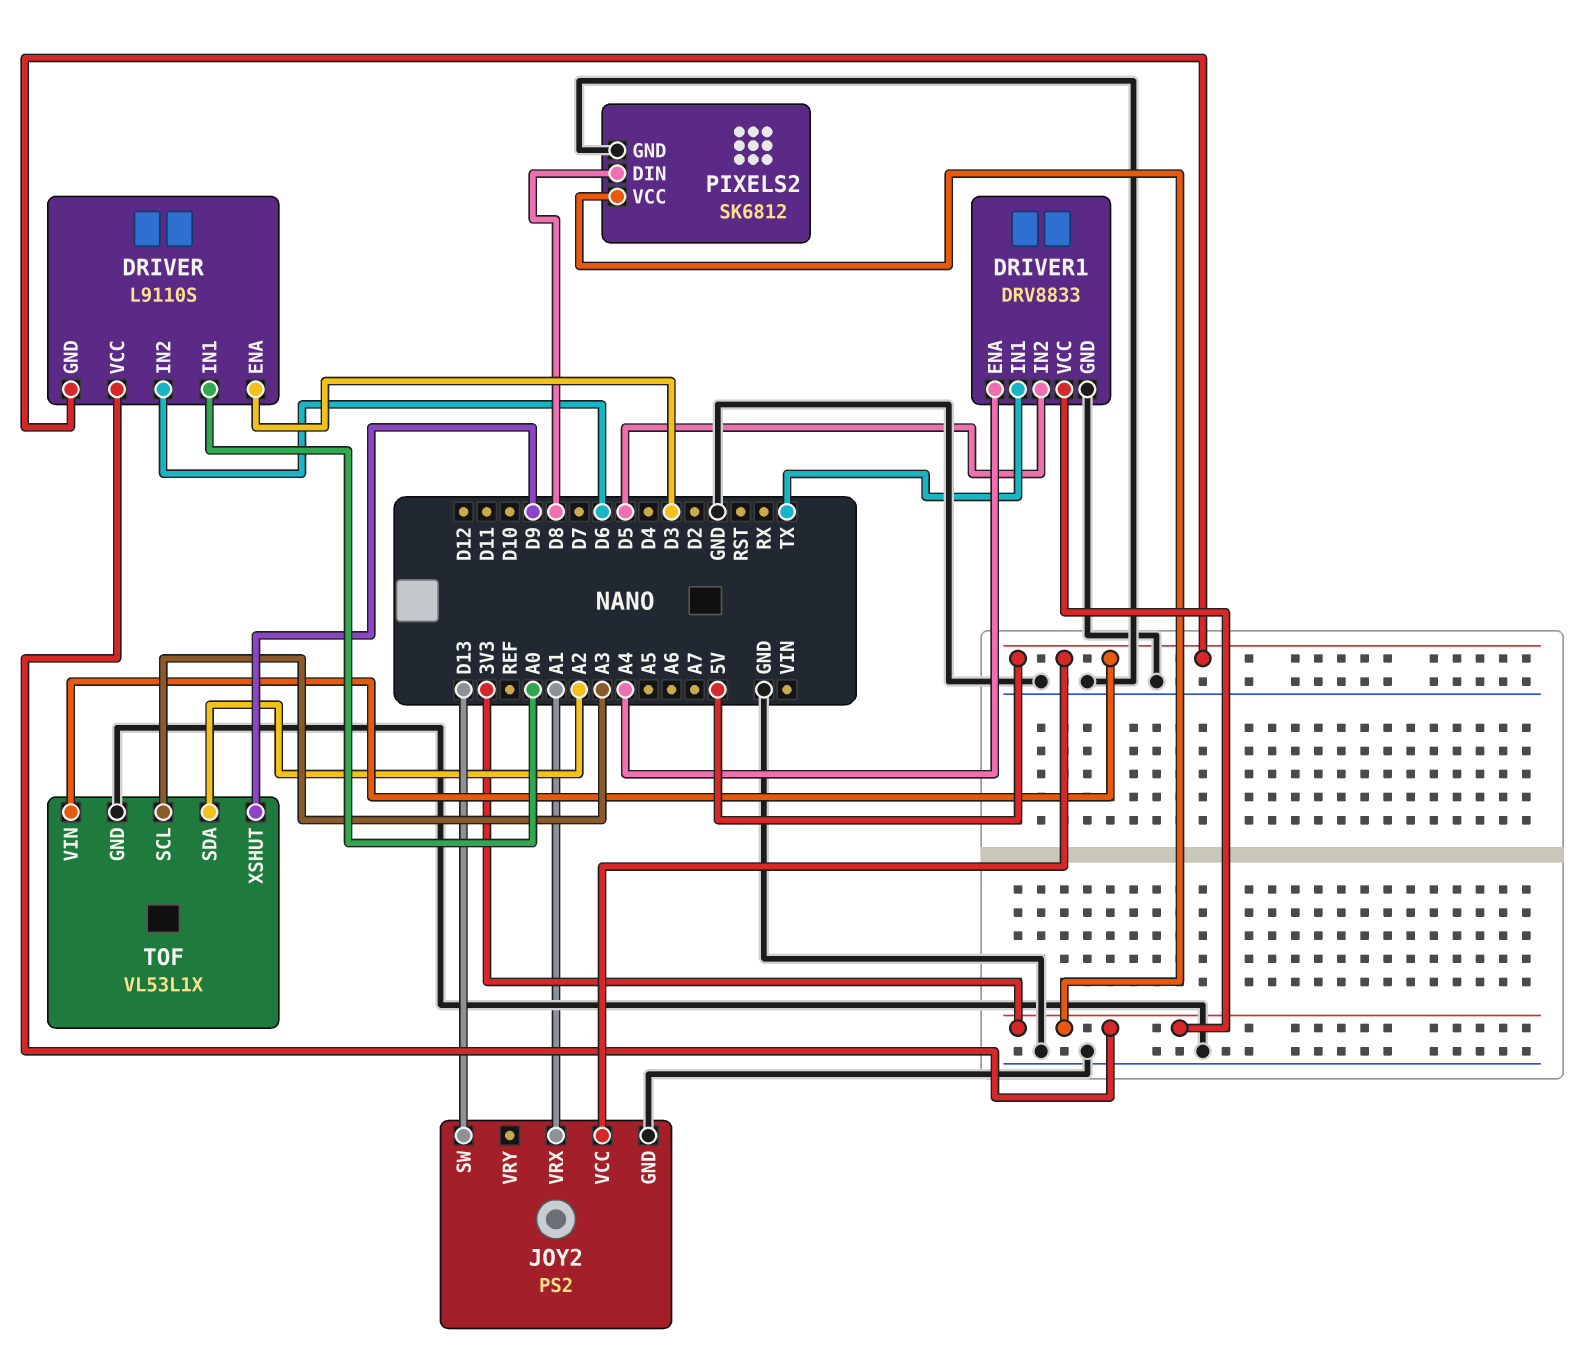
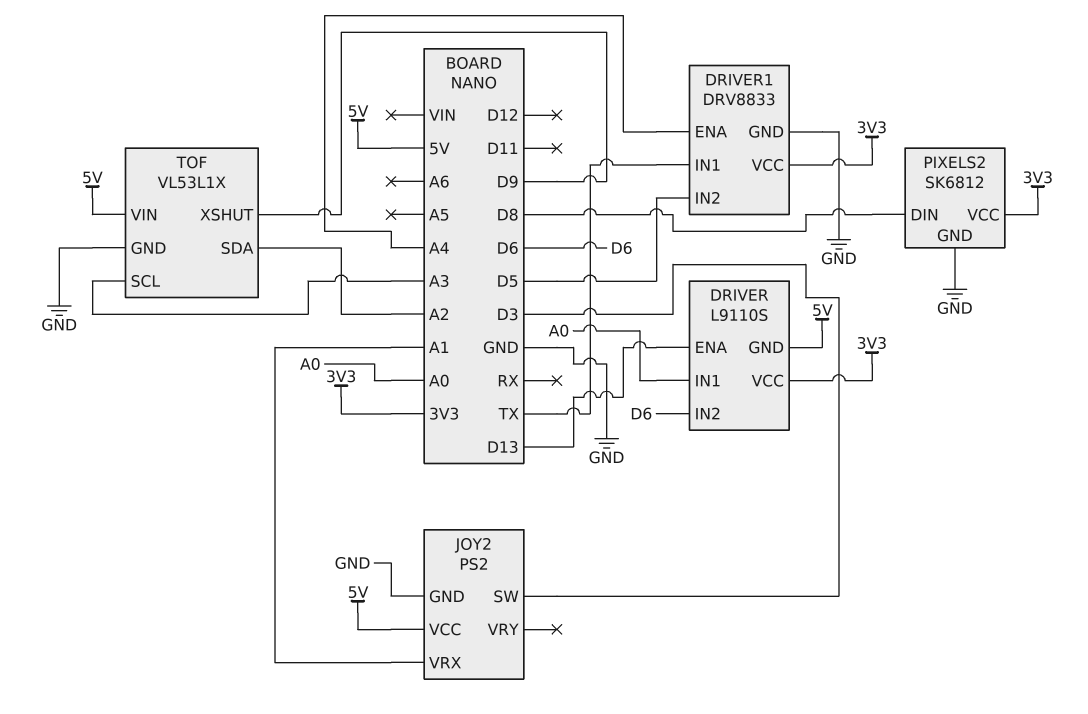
DRIVER pin ENA: D3 -> D13
JOY2 pin SW: D13 -> D3

